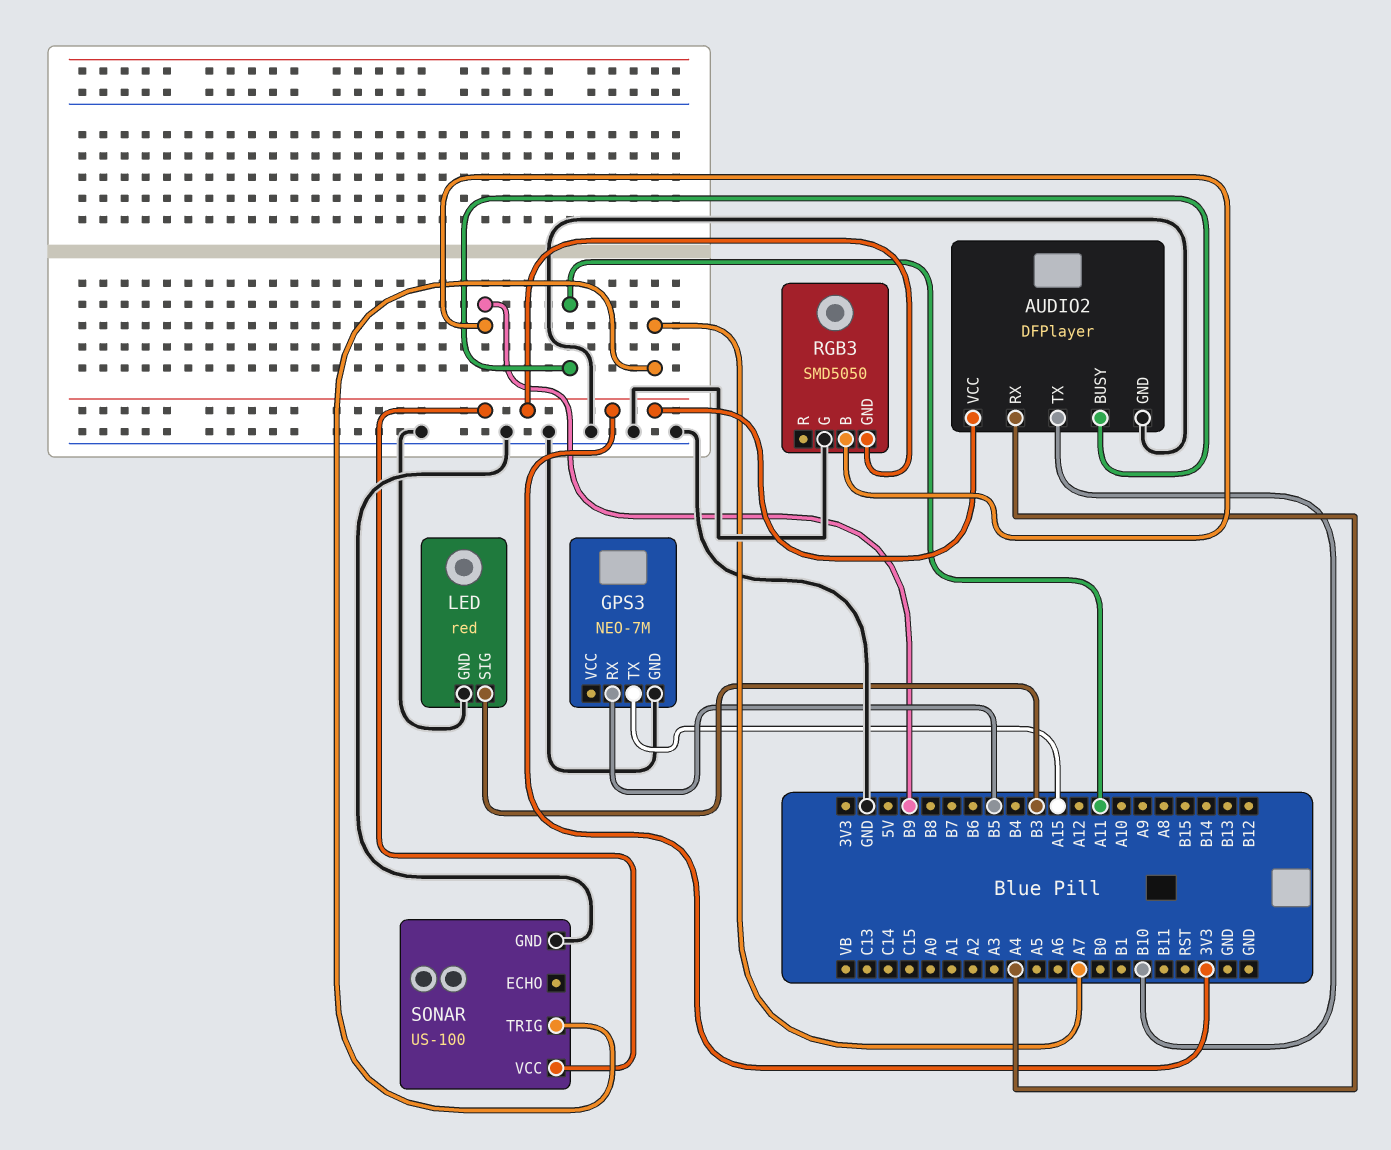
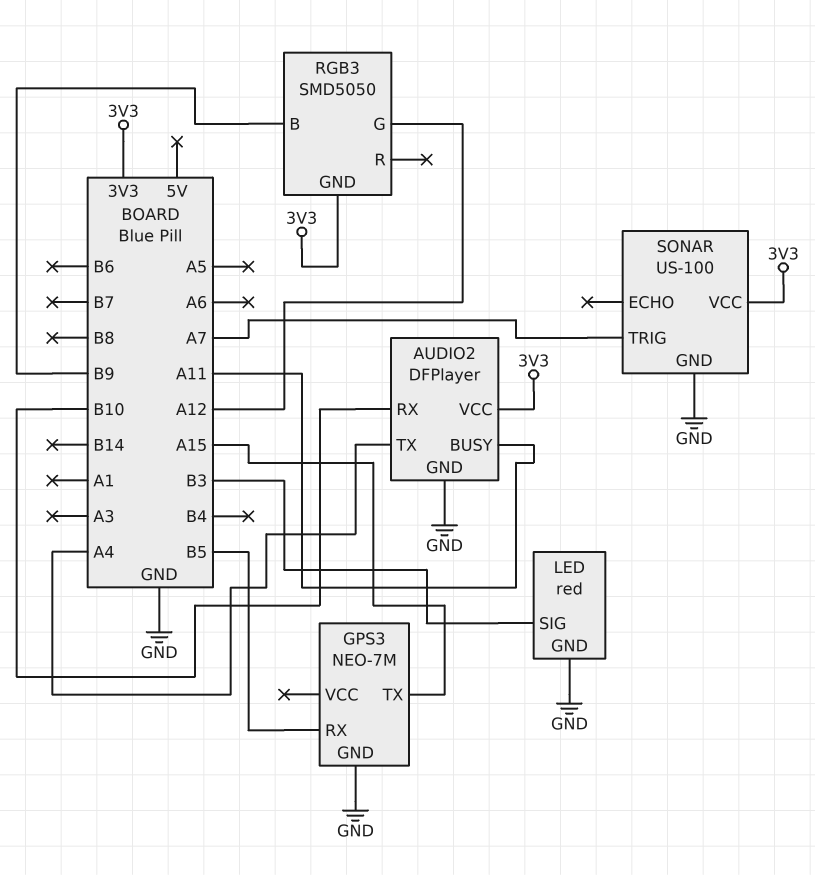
AUDIO2 pin RX: A4 -> B10
AUDIO2 pin TX: B10 -> A4
RGB3 pin G: GND -> A12

